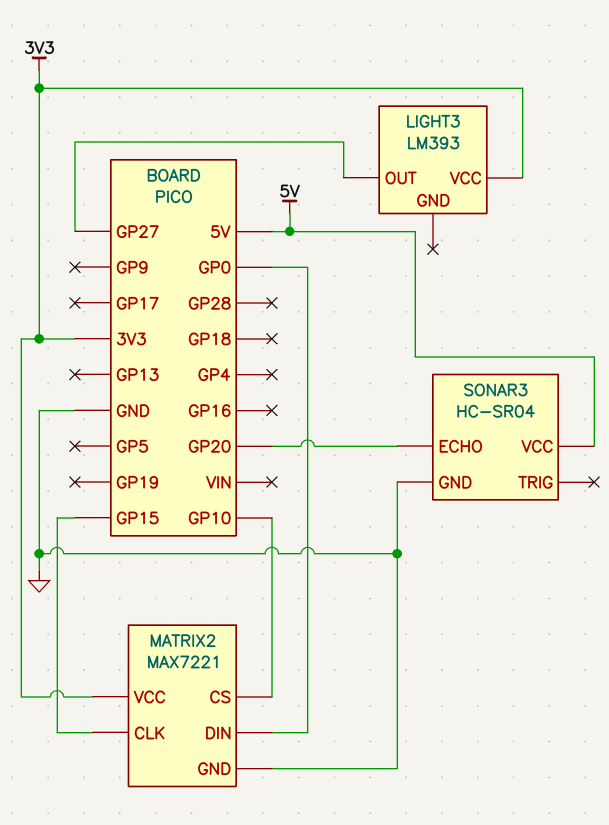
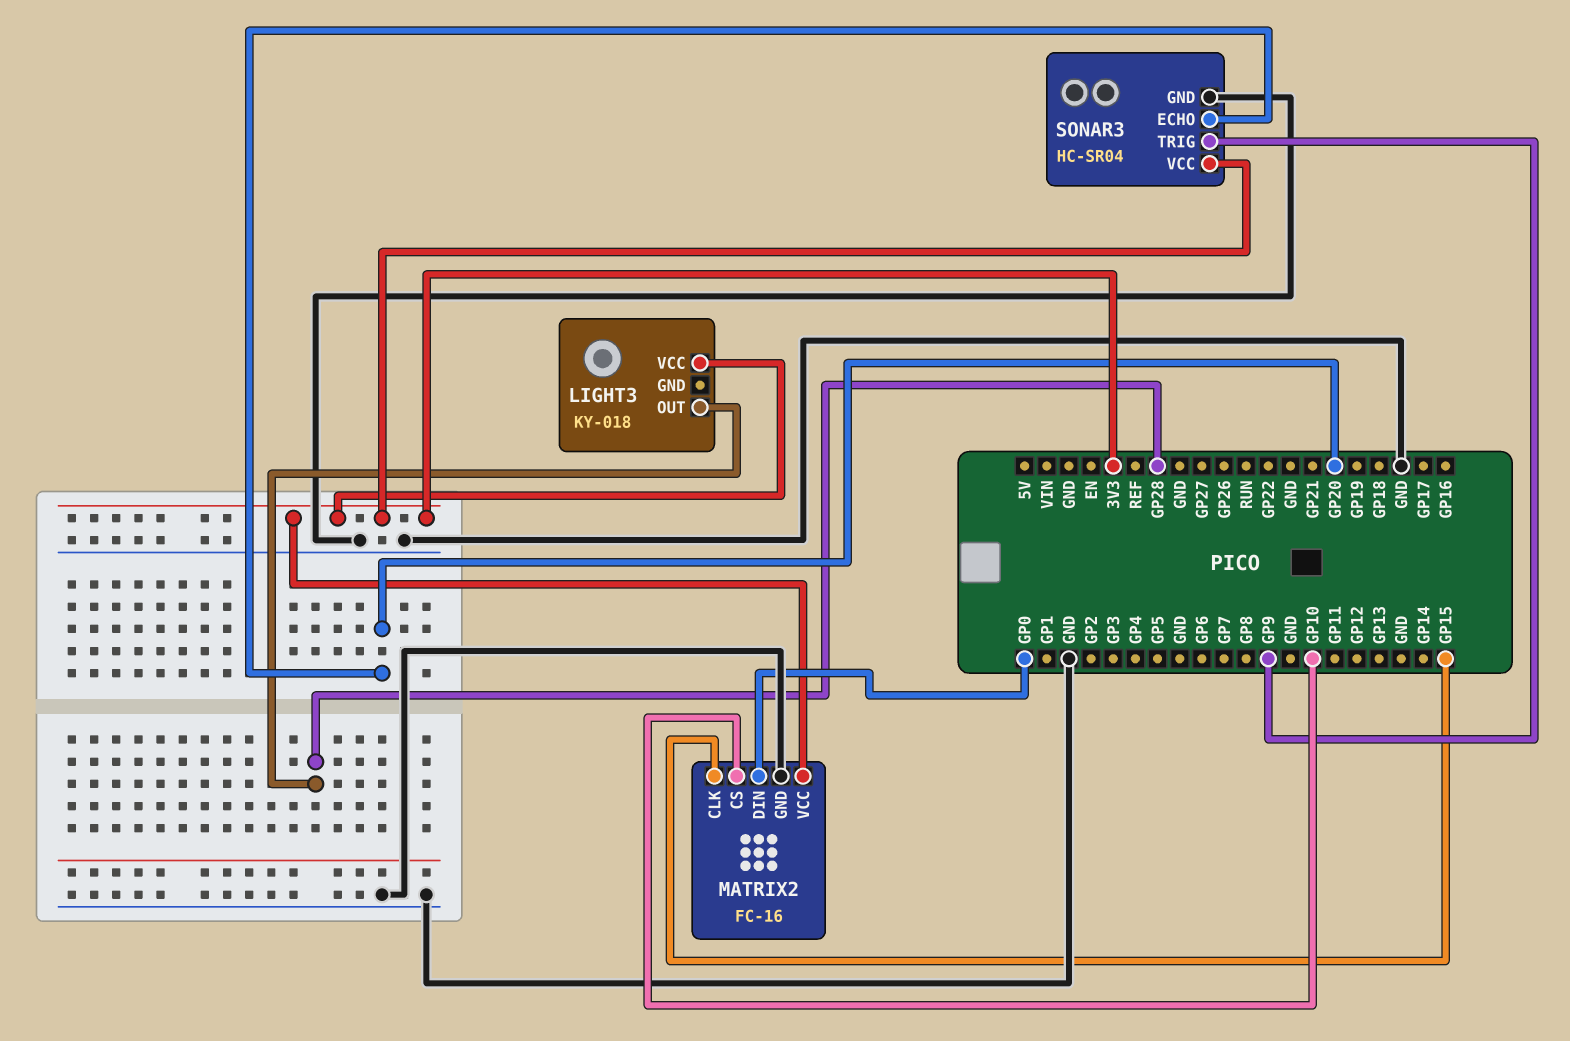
LIGHT3: LM393 -> KY-018
LIGHT3 pin OUT: GP27 -> GP28
MATRIX2: MAX7221 -> FC-16
SONAR3 pin TRIG: none -> GP9
SONAR3 pin VCC: 5V -> 3V3

